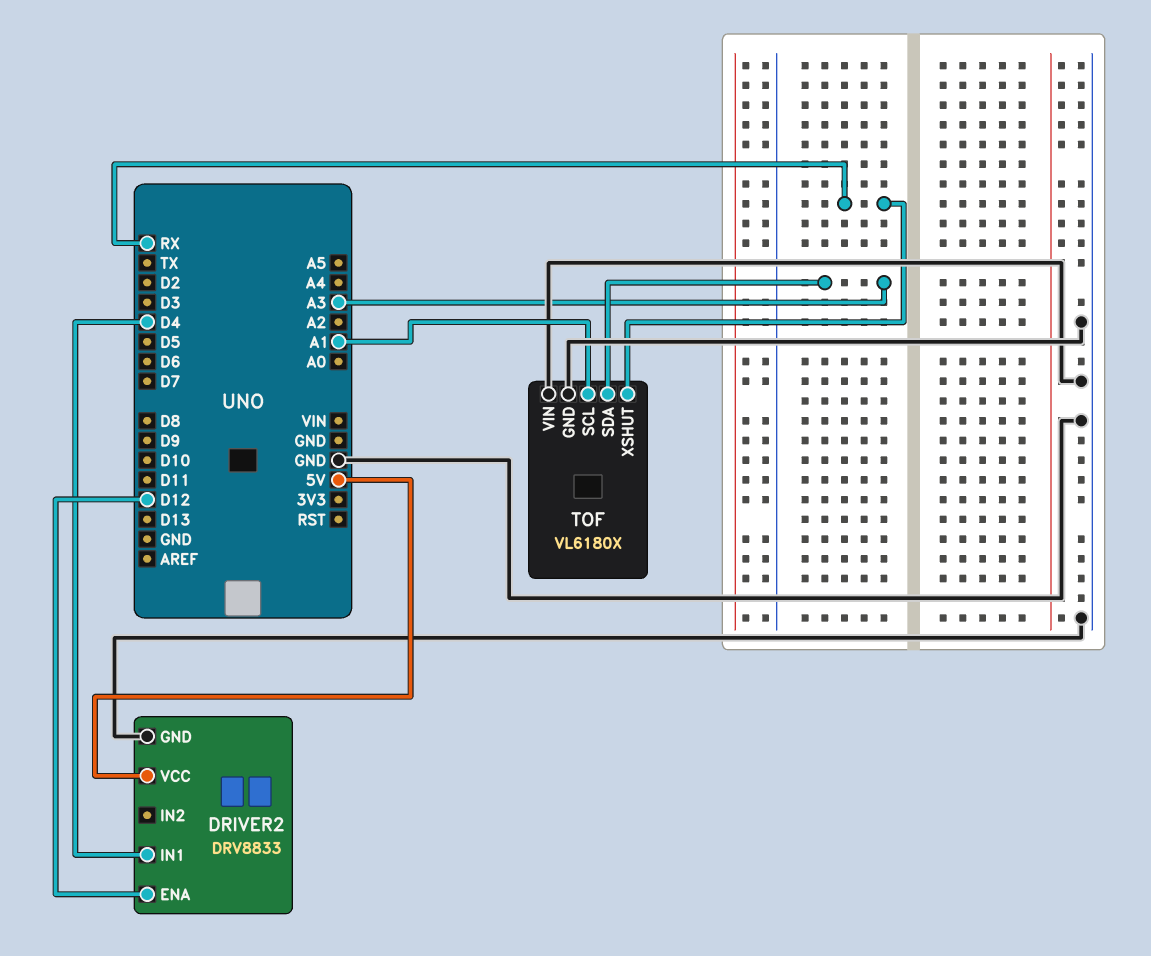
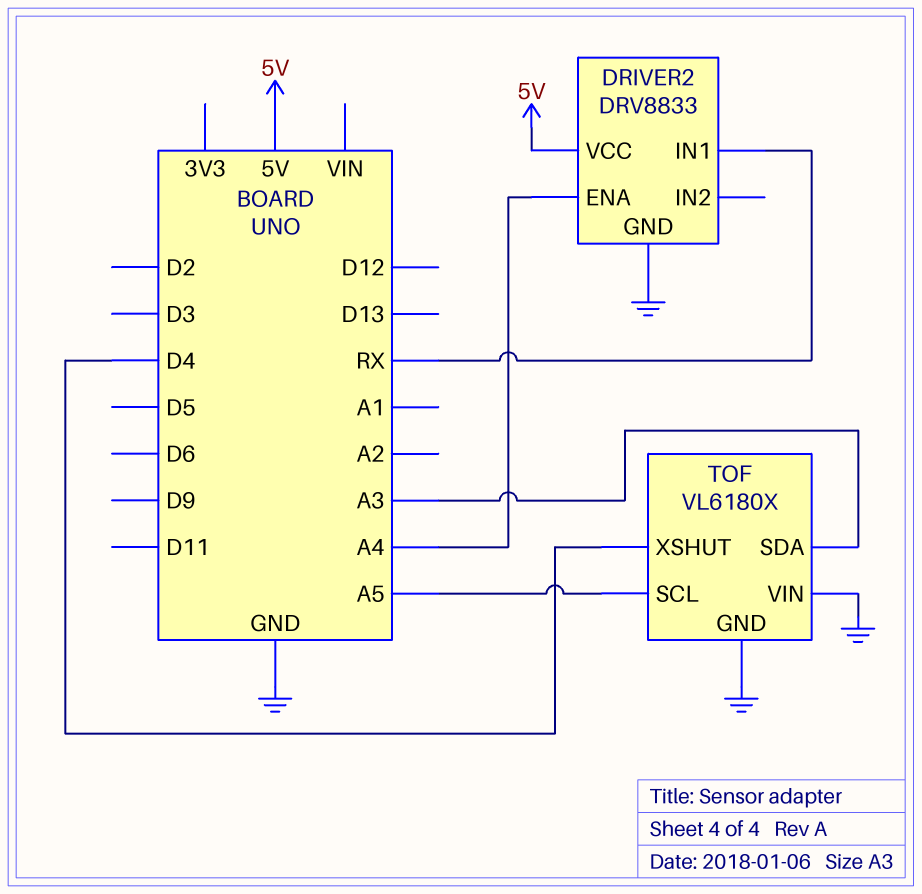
DRIVER2 pin ENA: D12 -> A4
DRIVER2 pin IN1: D4 -> RX
TOF pin SCL: A1 -> A5
TOF pin XSHUT: RX -> D4

